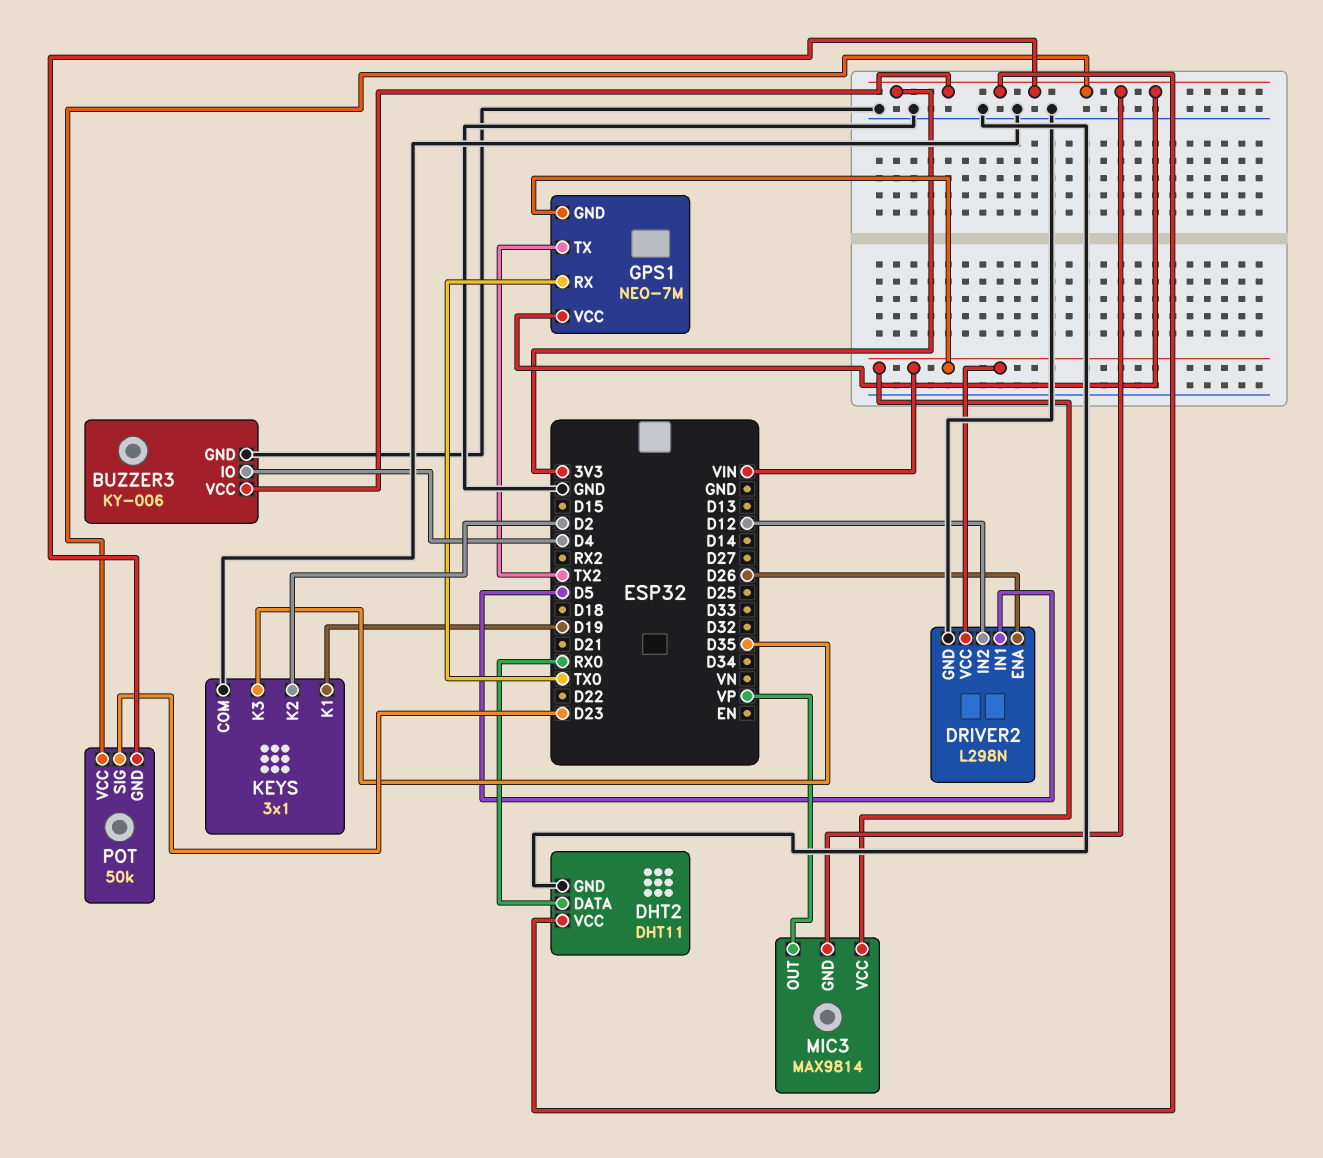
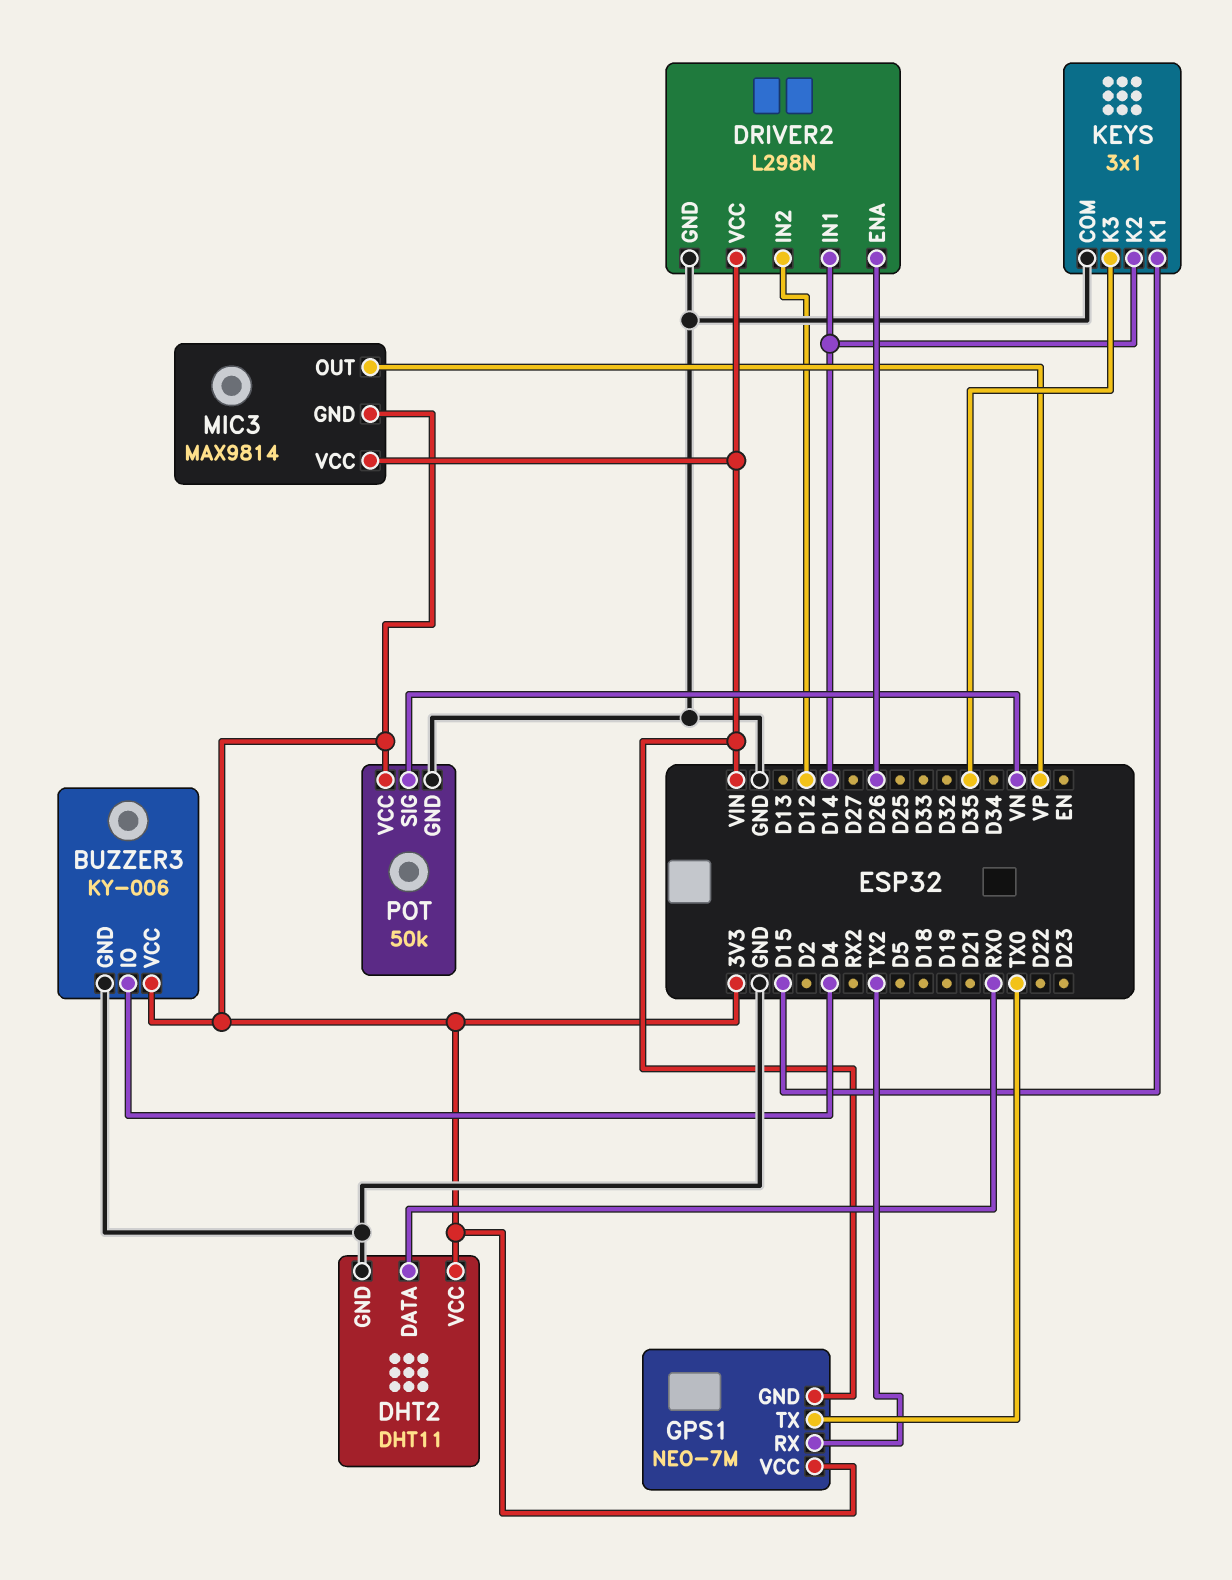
DRIVER2 pin IN1: D5 -> D14
GPS1 pin RX: TX0 -> TX2
GPS1 pin TX: TX2 -> TX0
KEYS pin K1: D19 -> D15
KEYS pin K2: D2 -> D14
POT pin GND: 3V3 -> GND
POT pin SIG: D23 -> VN

